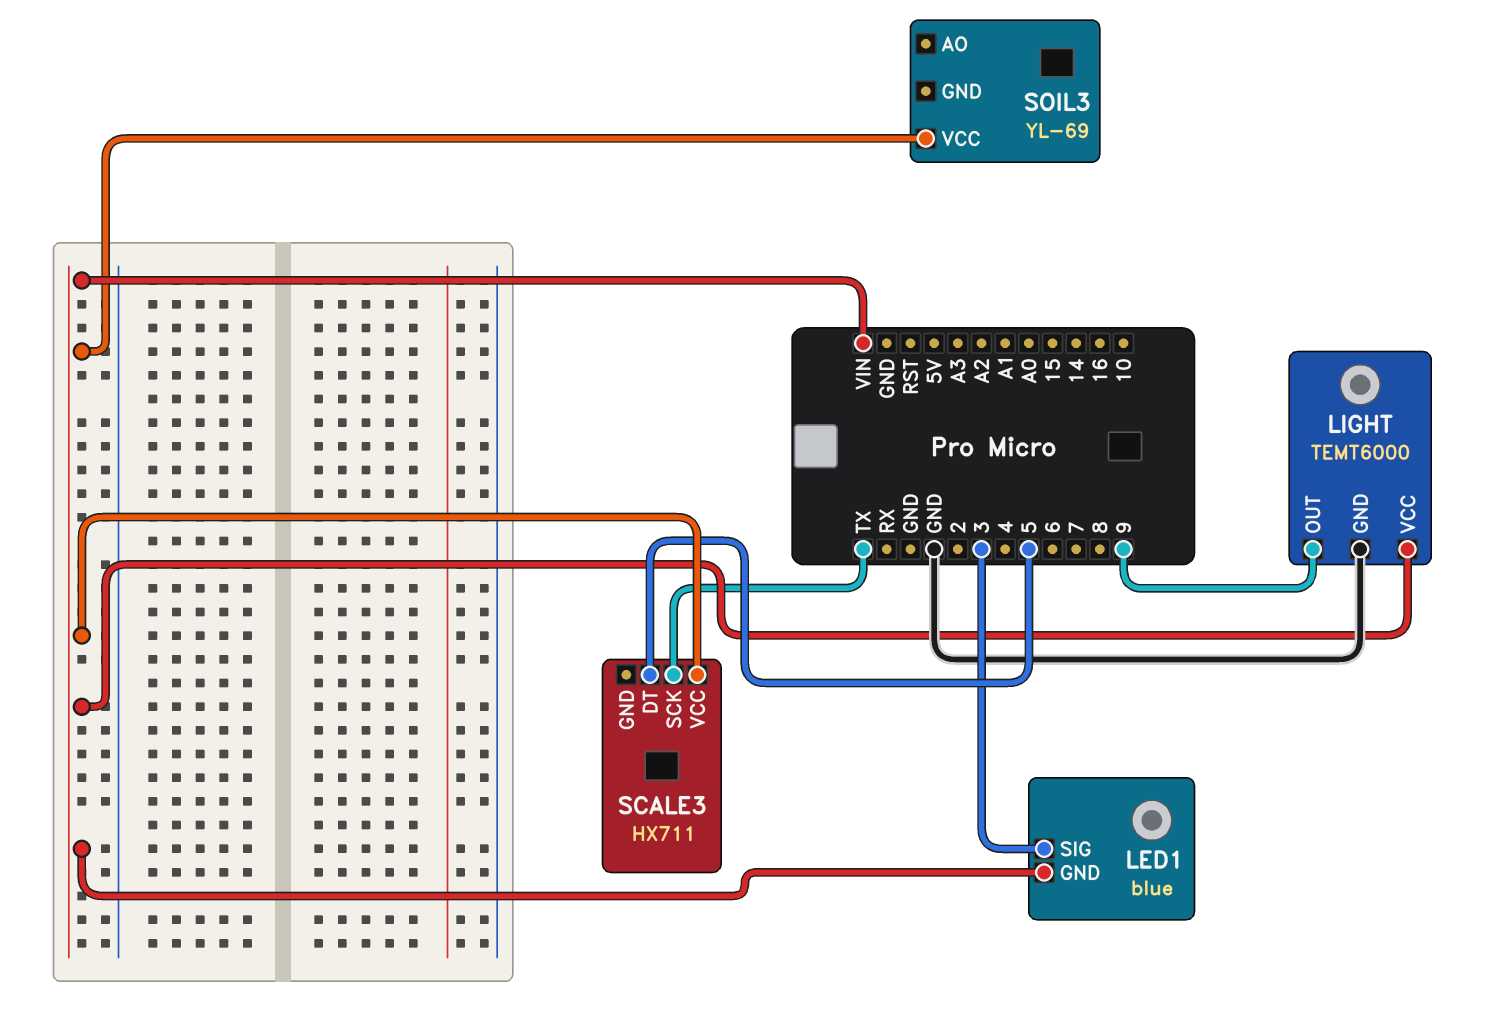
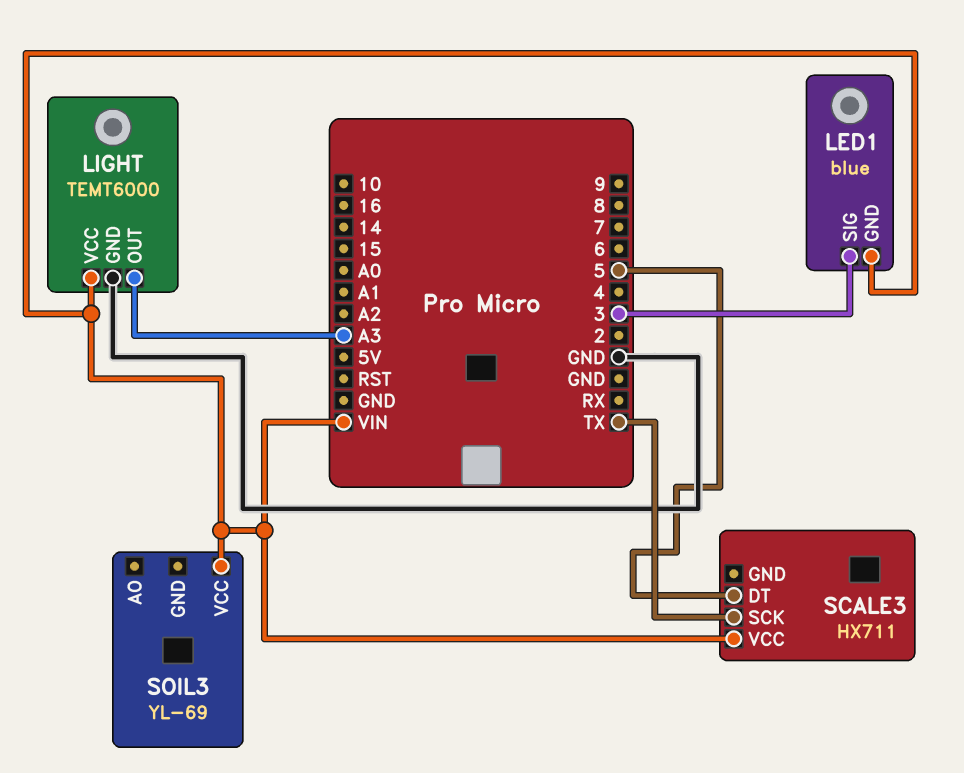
LIGHT pin OUT: 9 -> A3

